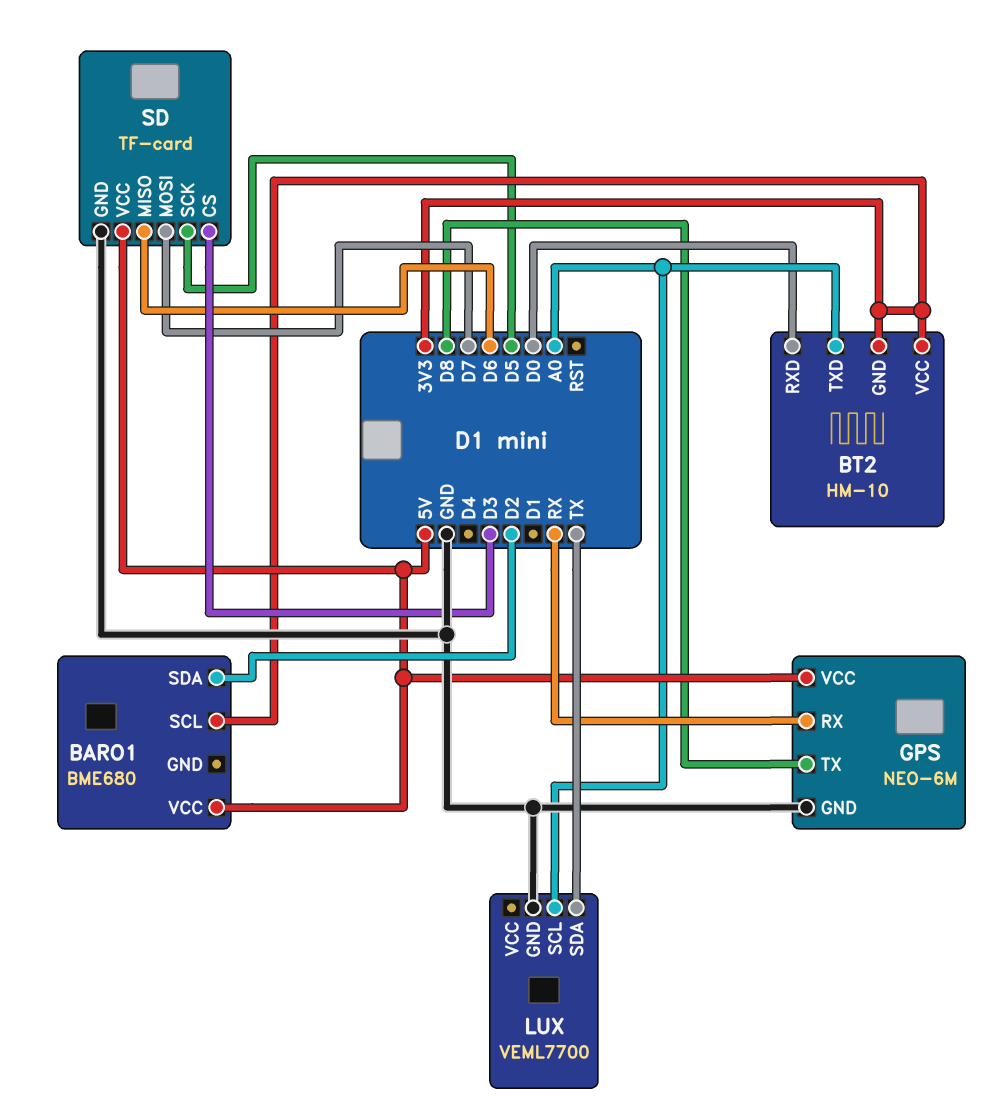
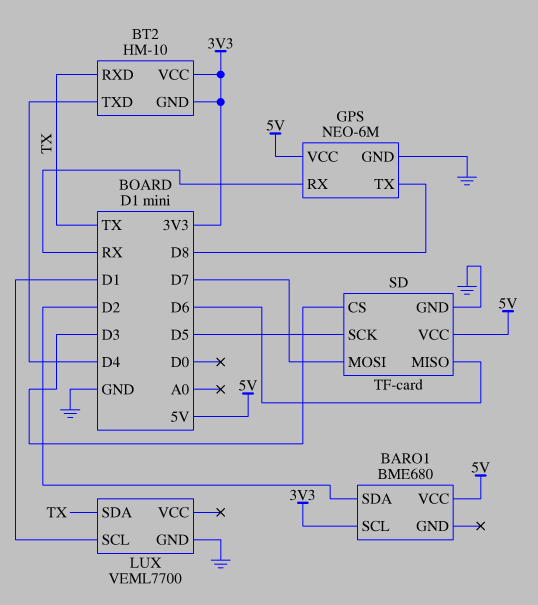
BT2 pin RXD: D0 -> TX
BT2 pin TXD: A0 -> D4
LUX pin SCL: A0 -> D1

